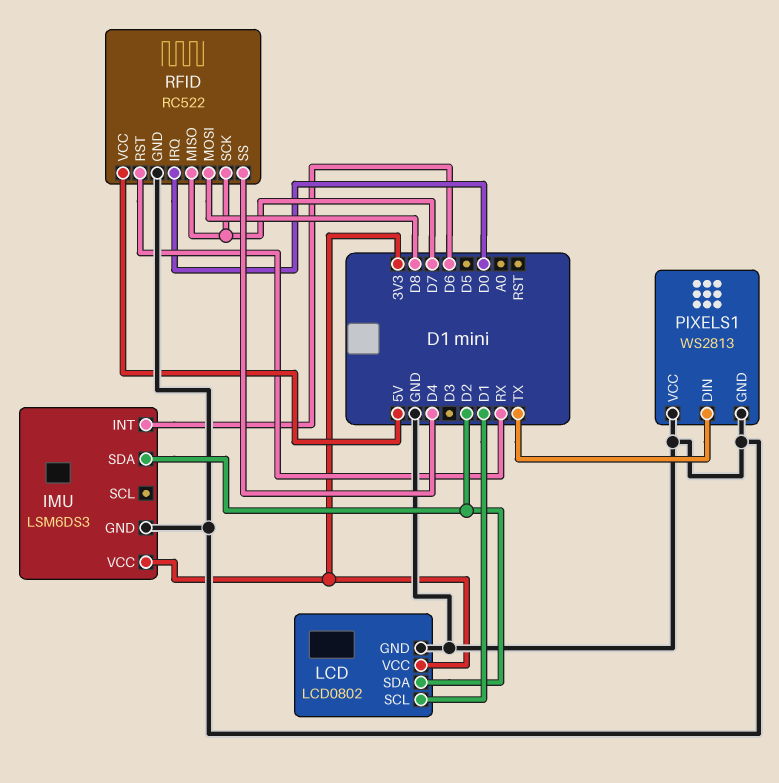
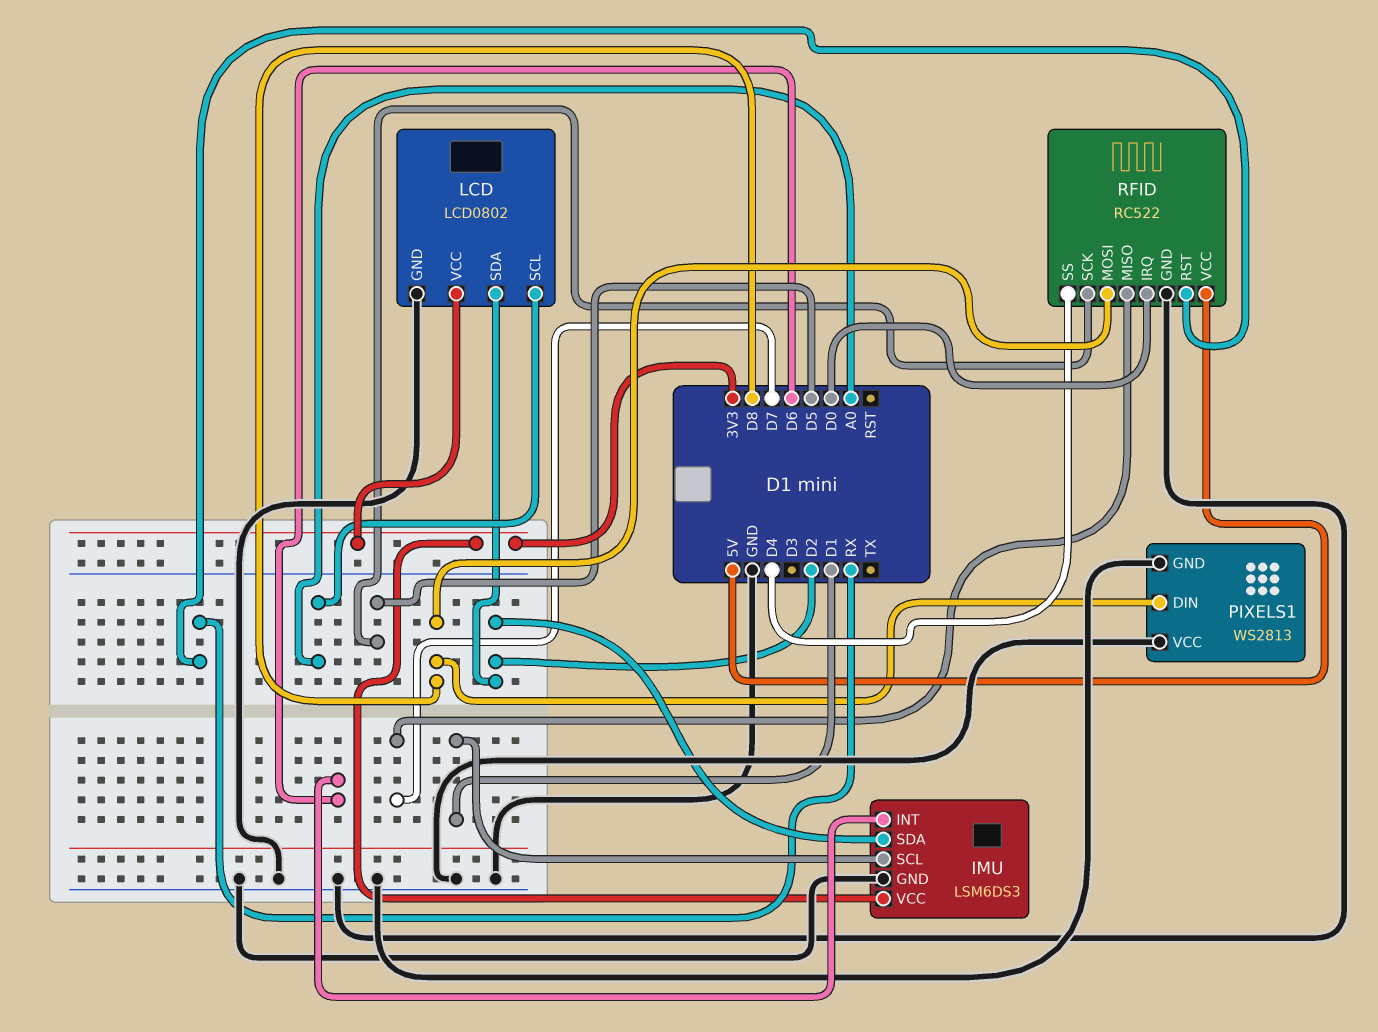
IMU pin SCL: none -> D1
LCD pin SCL: D1 -> A0
PIXELS1 pin DIN: TX -> D8
RFID pin SCK: D7 -> D5

